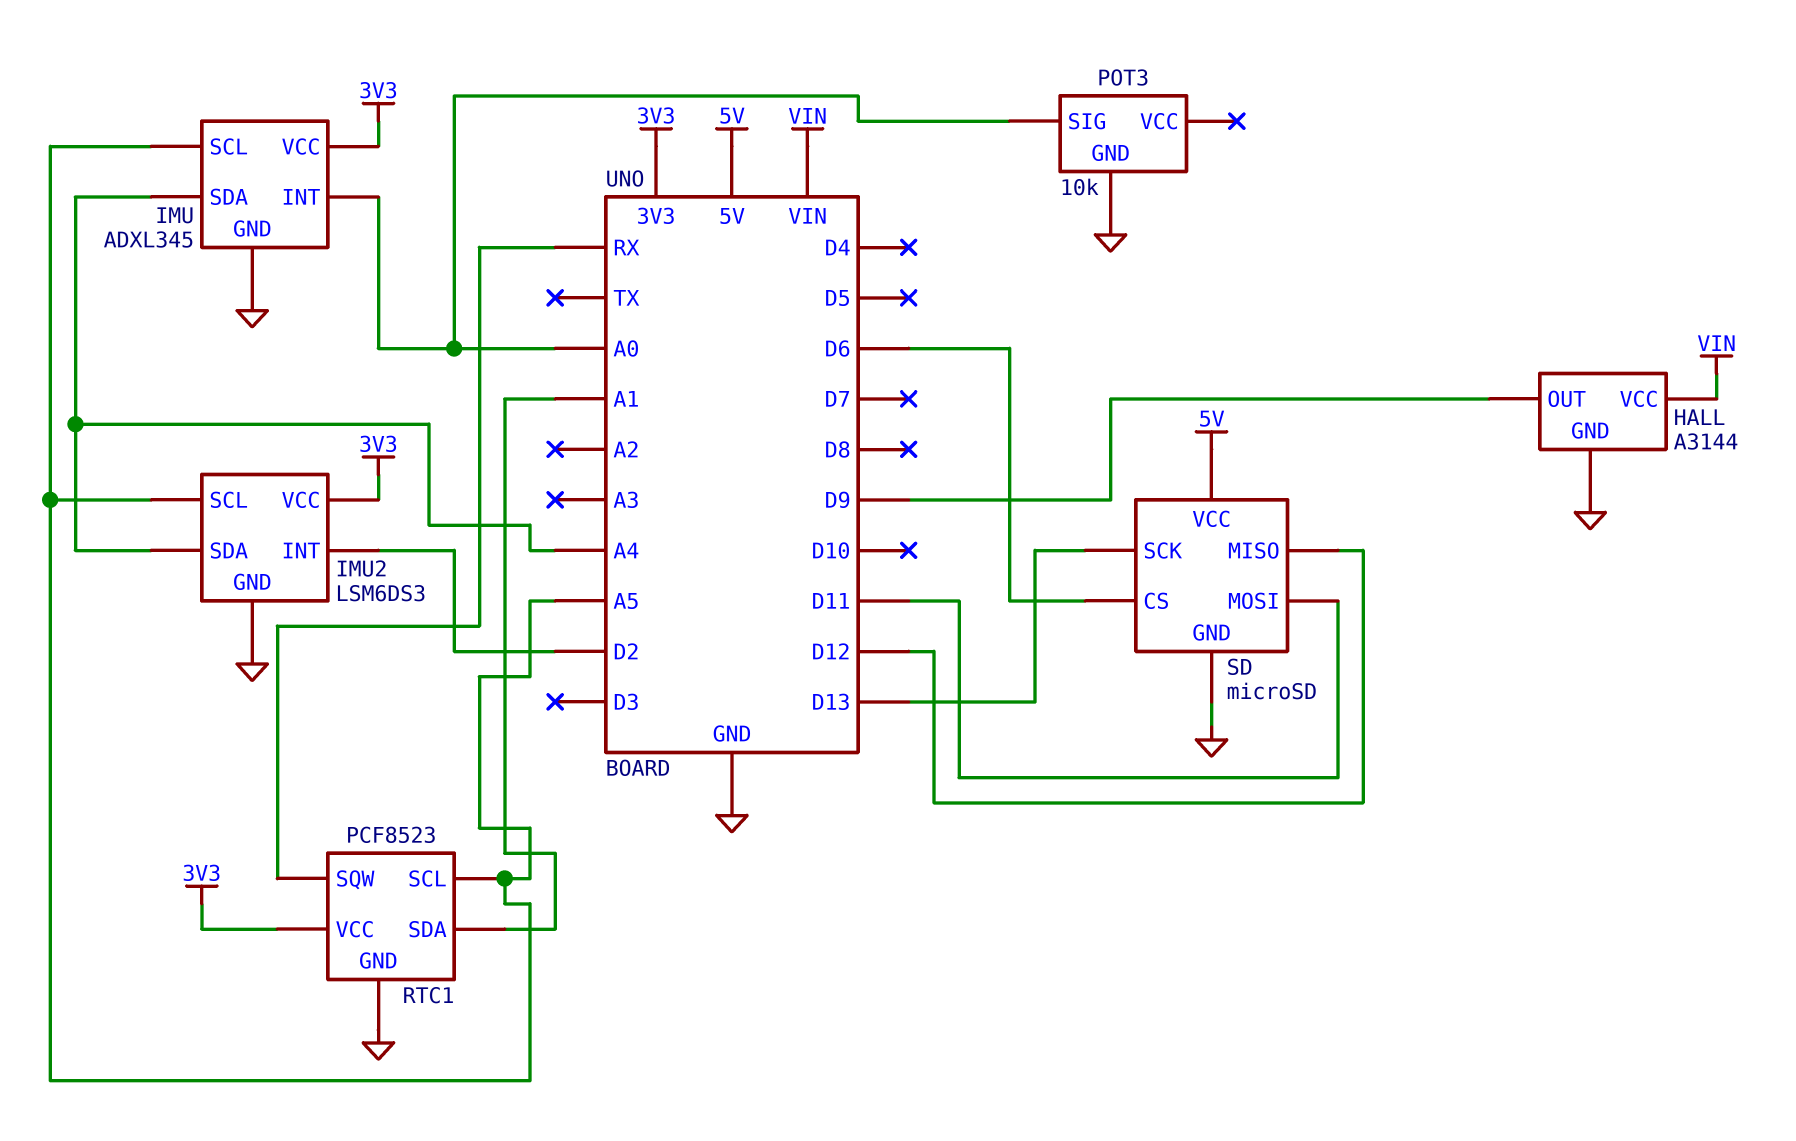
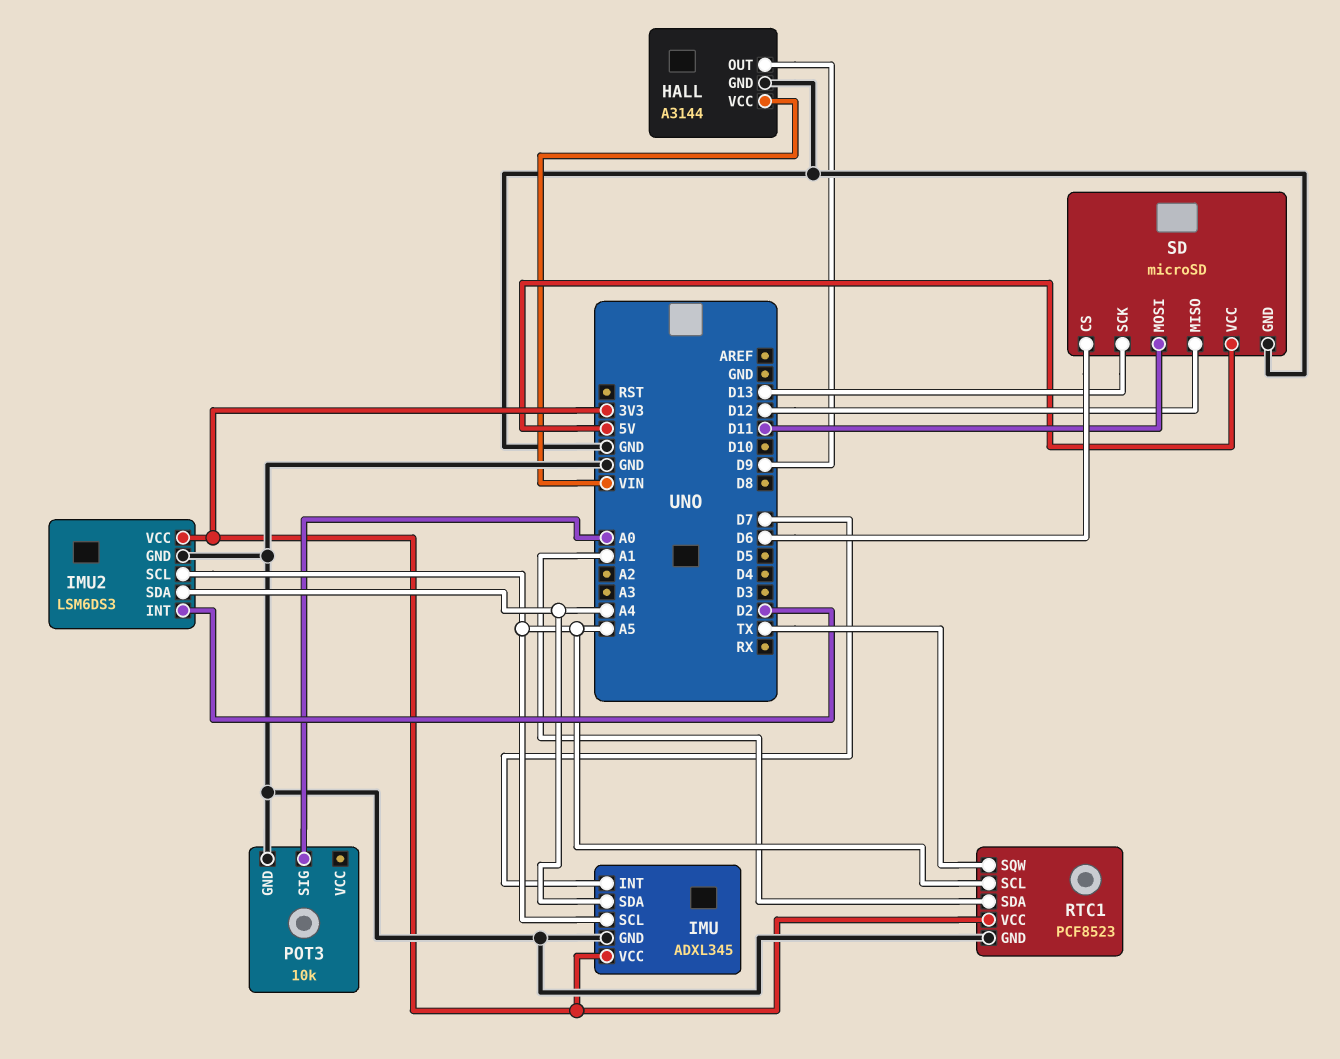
IMU pin INT: A0 -> D7
RTC1 pin SQW: RX -> TX

